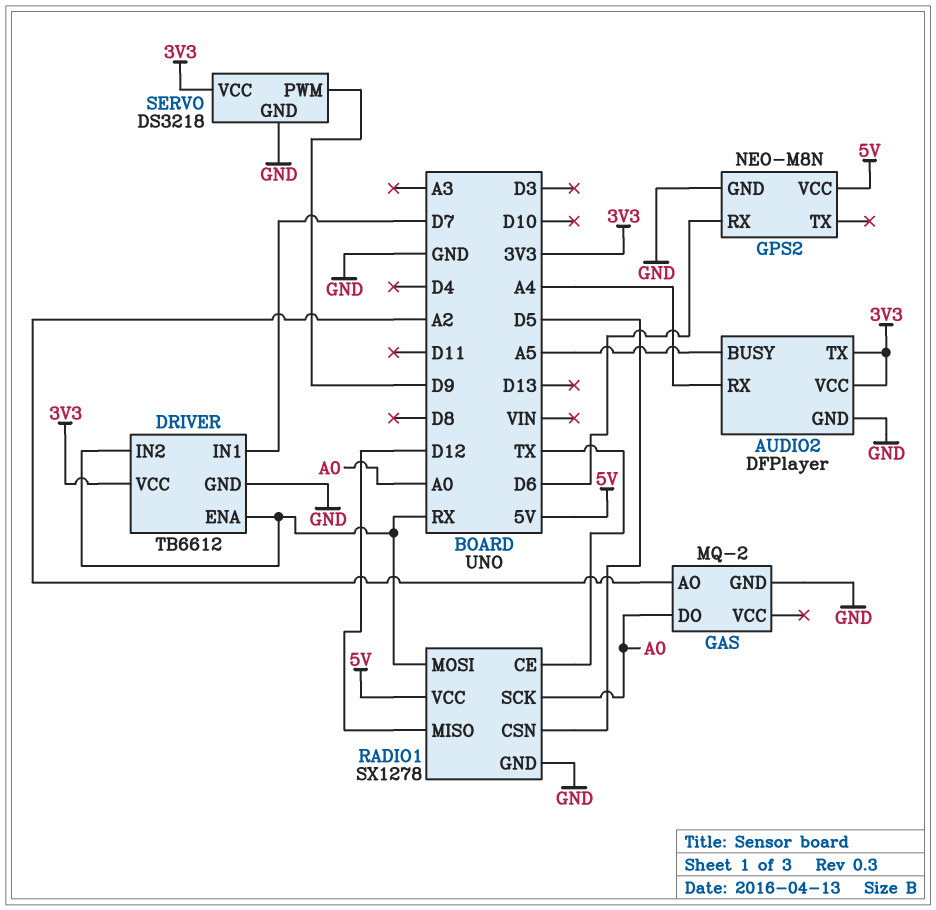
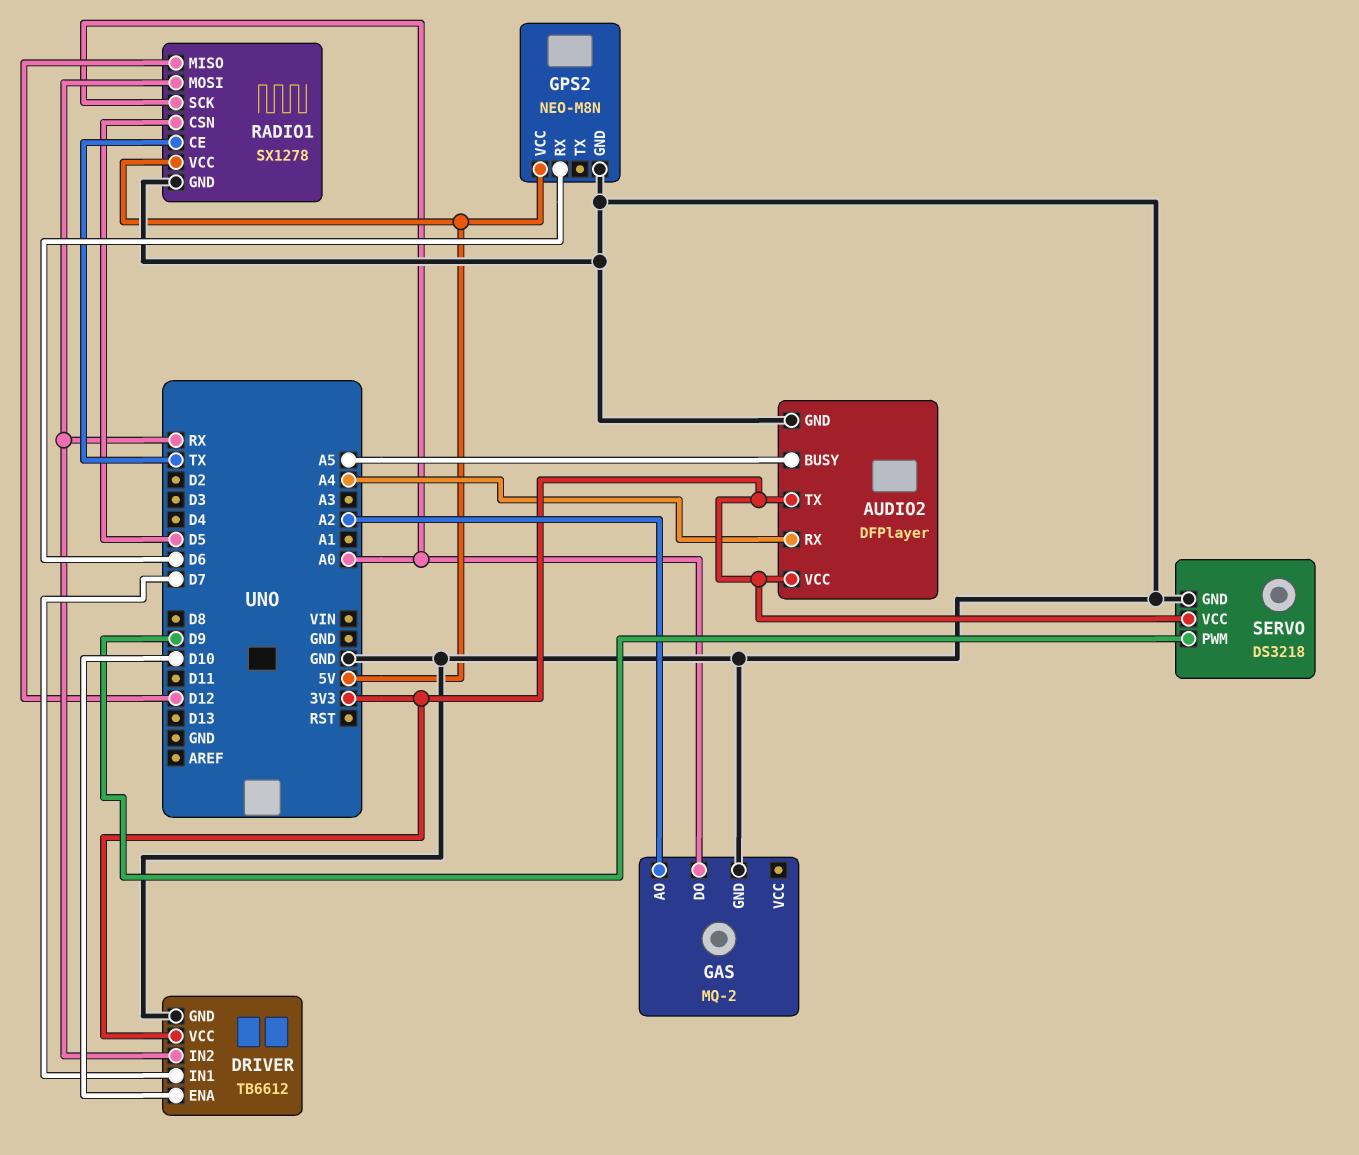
DRIVER pin ENA: RX -> D10

